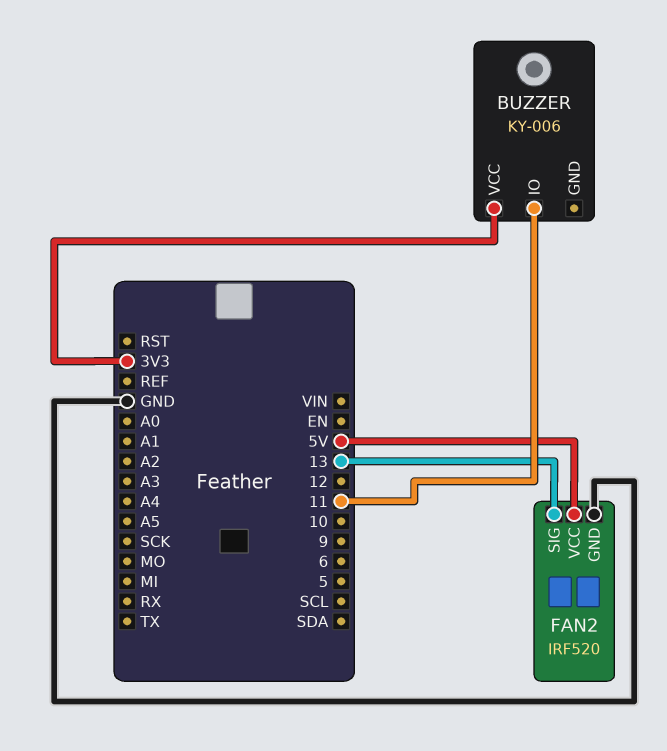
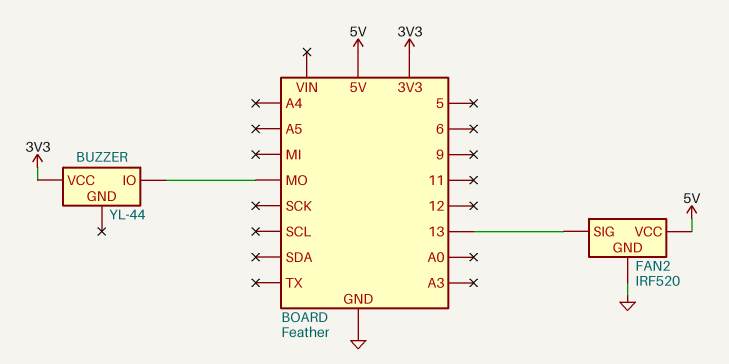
BUZZER: KY-006 -> YL-44
BUZZER pin IO: 11 -> MO

